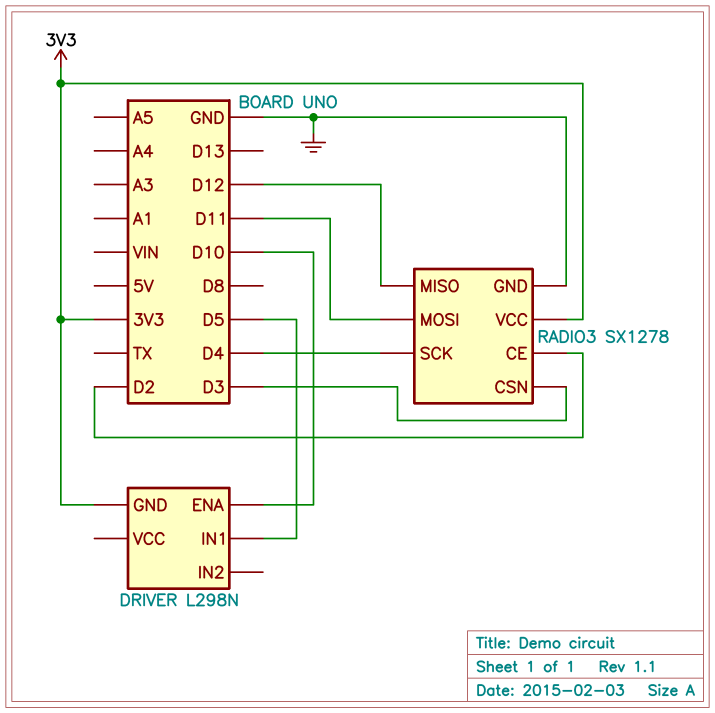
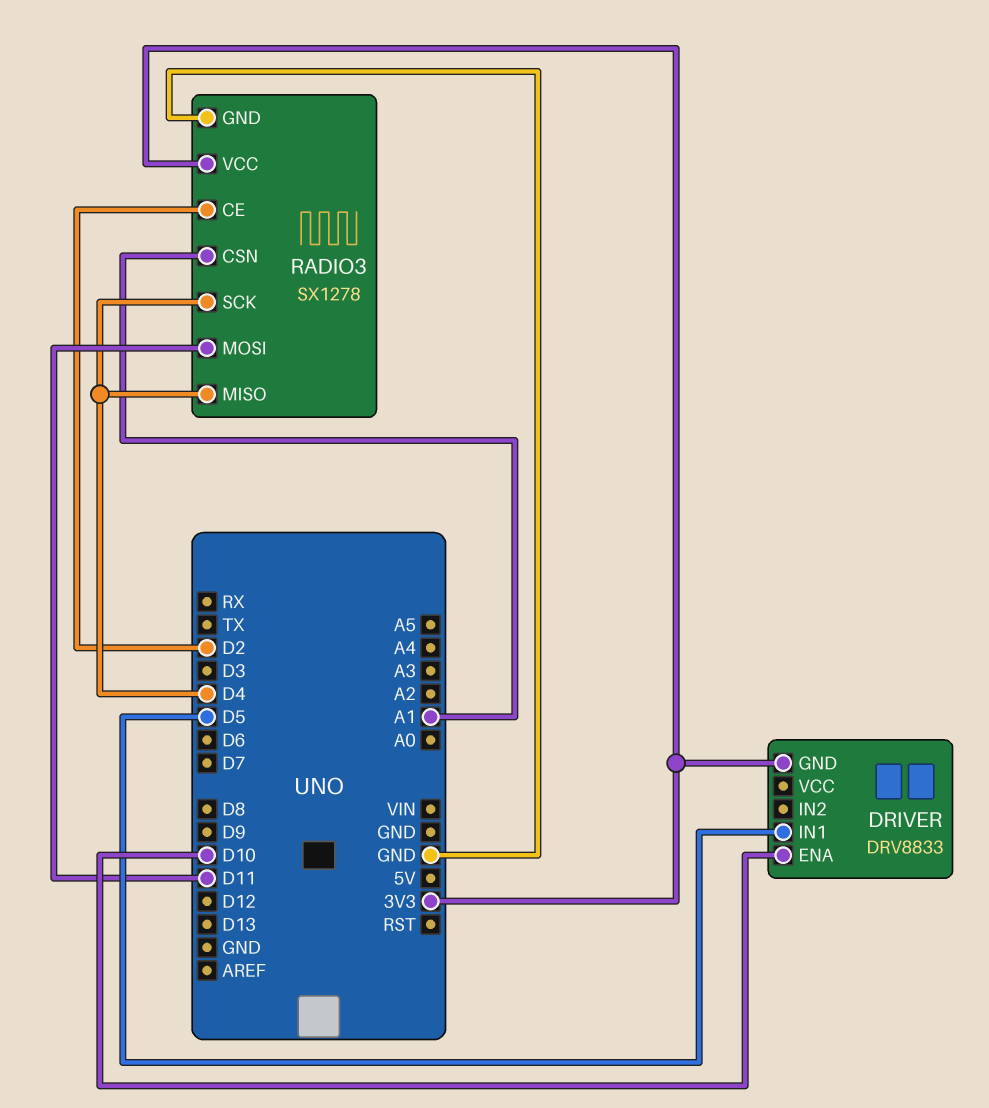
DRIVER: L298N -> DRV8833
RADIO3 pin CSN: D3 -> A1
RADIO3 pin MISO: D12 -> D4

